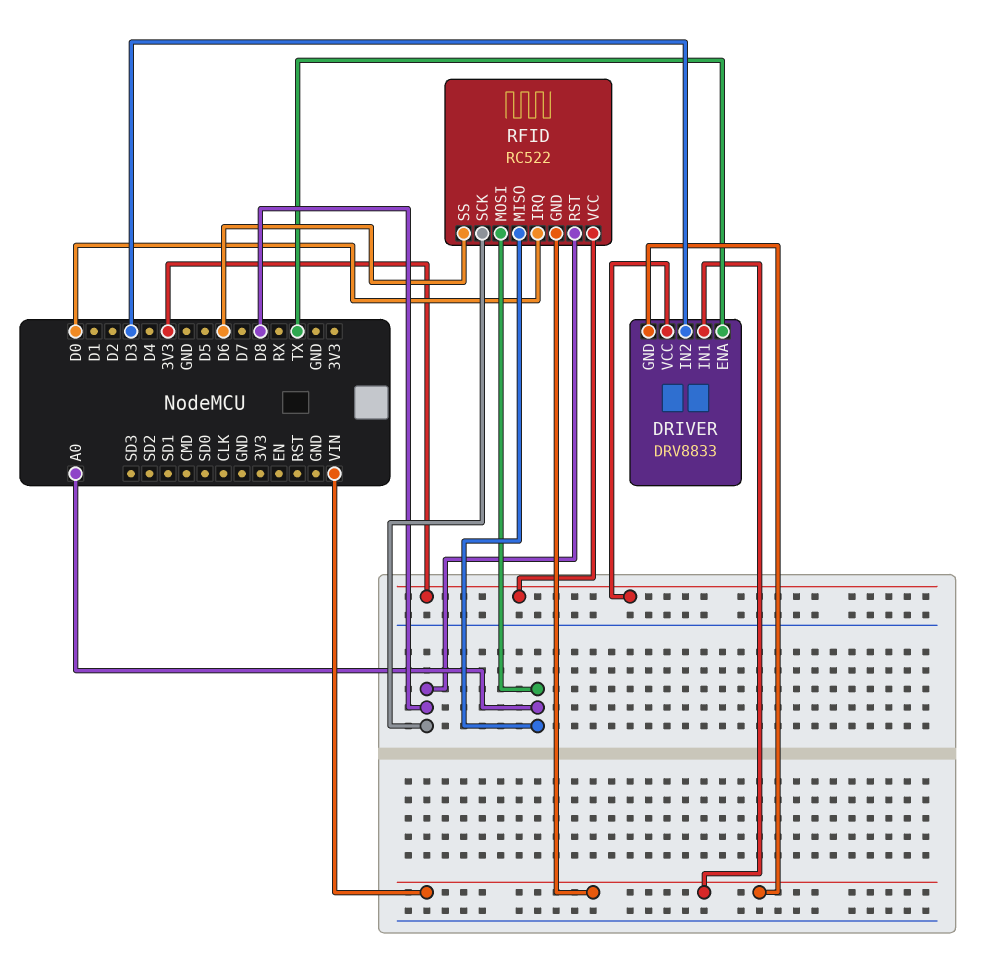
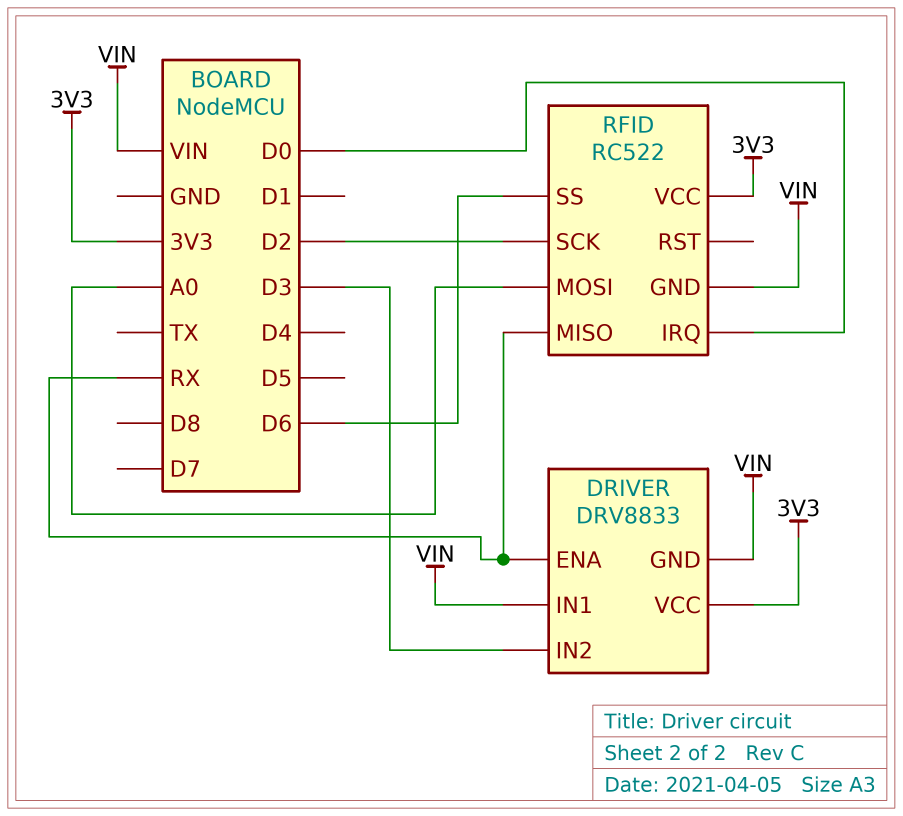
DRIVER pin ENA: TX -> RX
RFID pin MISO: A0 -> RX
RFID pin RST: D8 -> none
RFID pin SCK: D8 -> D2

